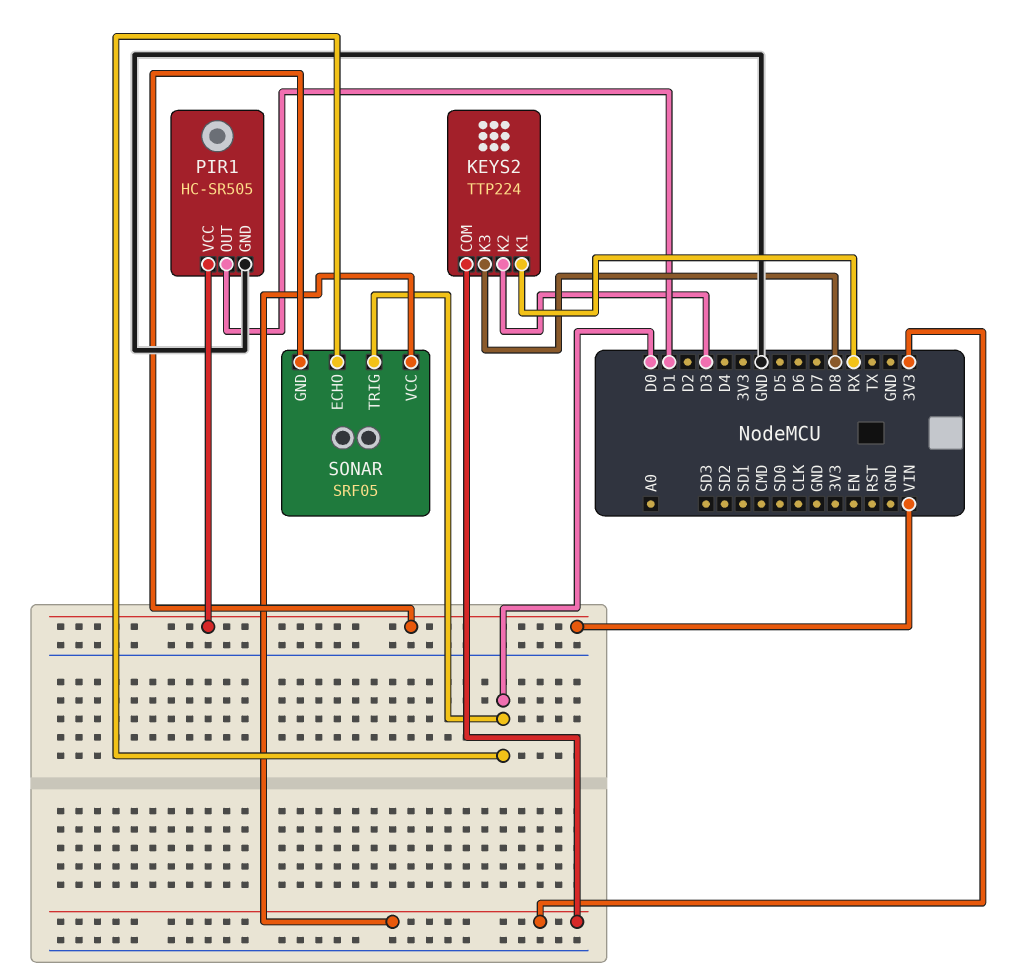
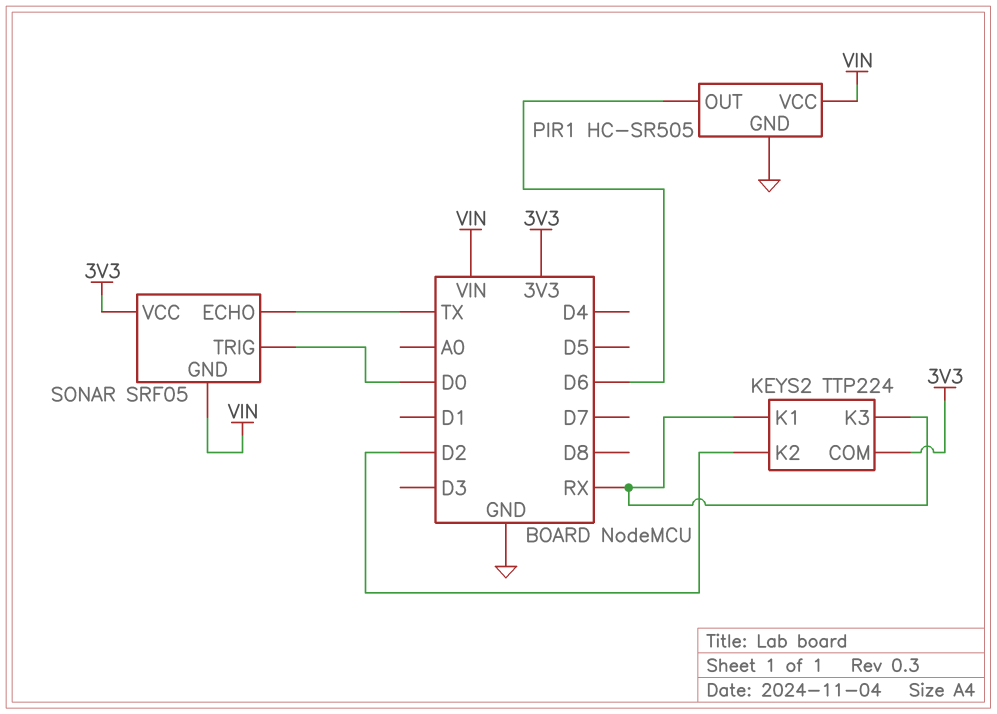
KEYS2 pin K2: D3 -> D2
KEYS2 pin K3: D8 -> RX
PIR1 pin OUT: D1 -> D6
SONAR pin ECHO: D0 -> TX

